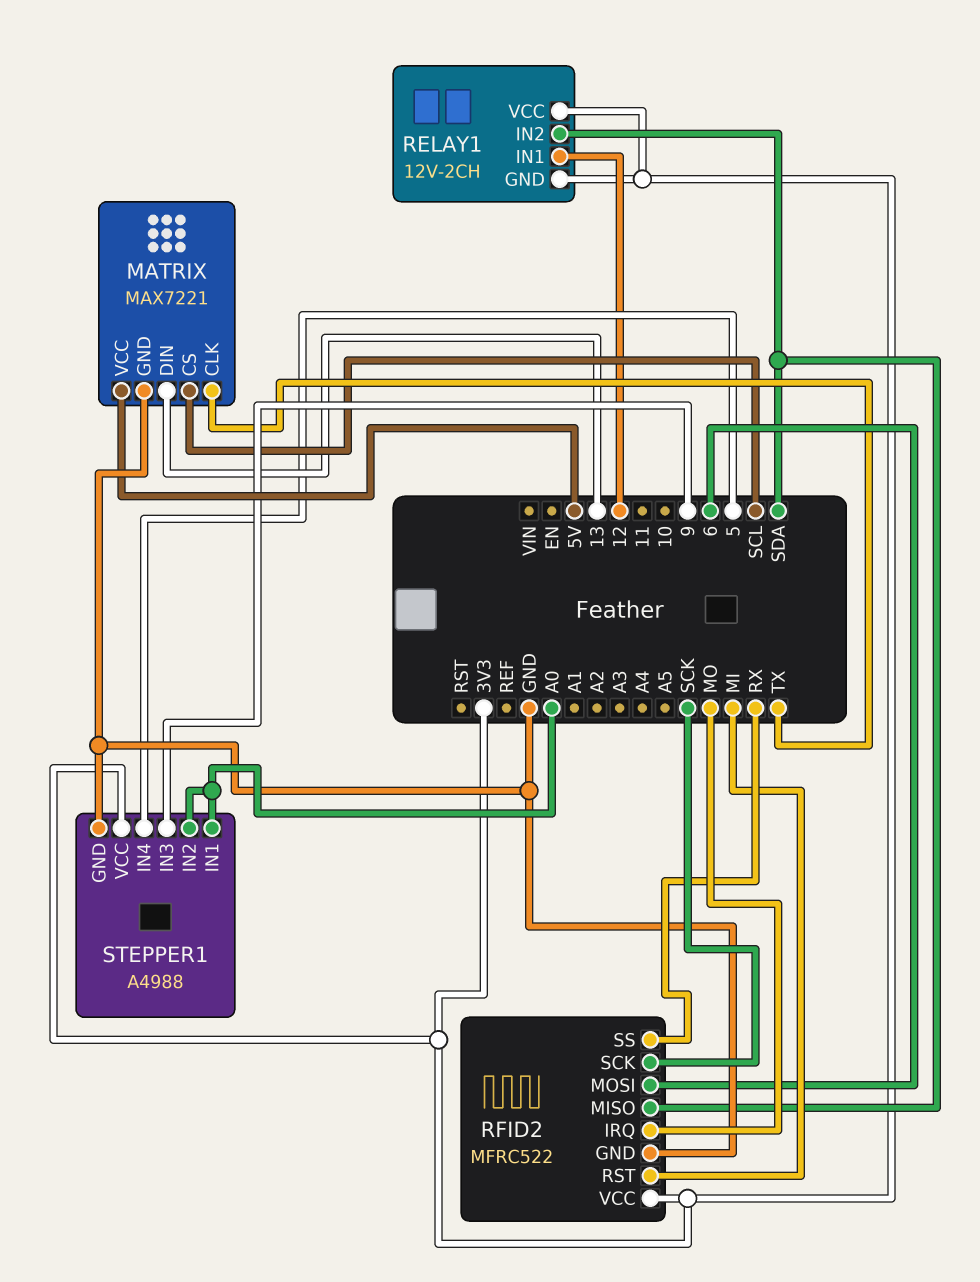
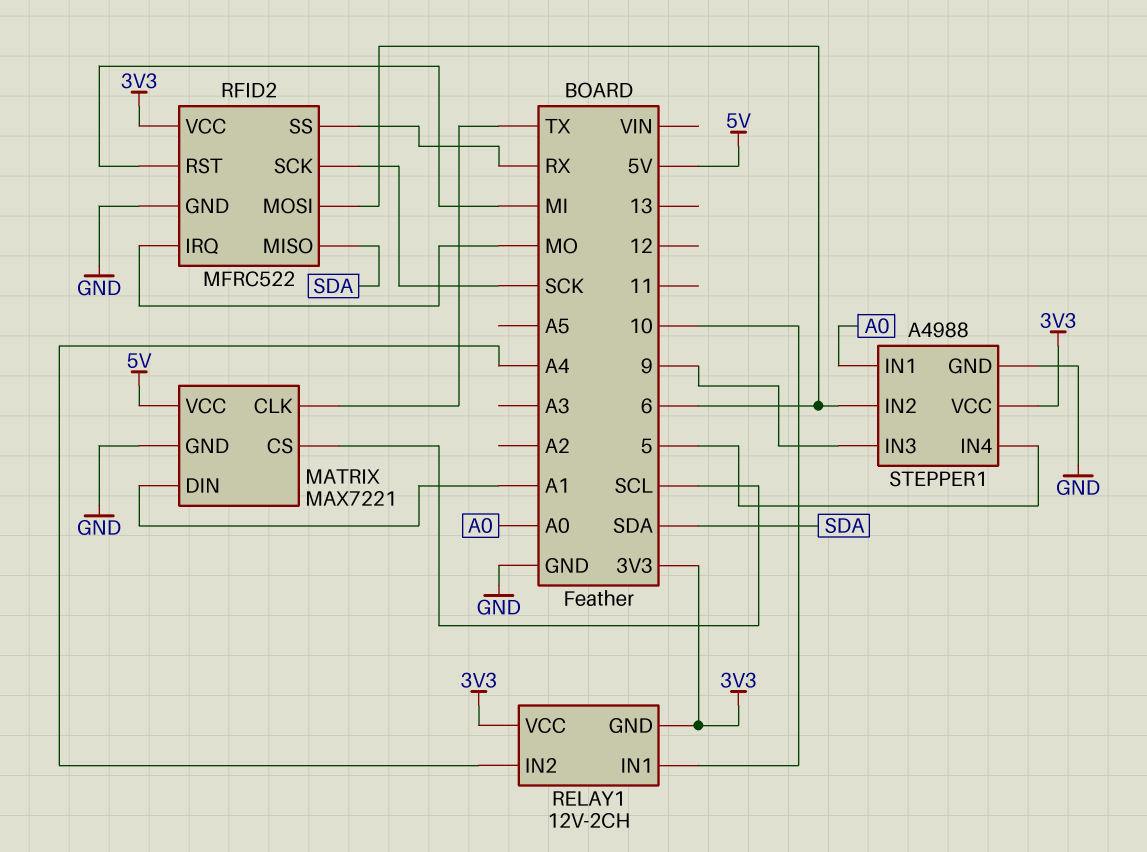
MATRIX pin DIN: 13 -> A1
RELAY1 pin IN1: 12 -> 10
RELAY1 pin IN2: SDA -> A4
STEPPER1 pin IN2: A0 -> 6

